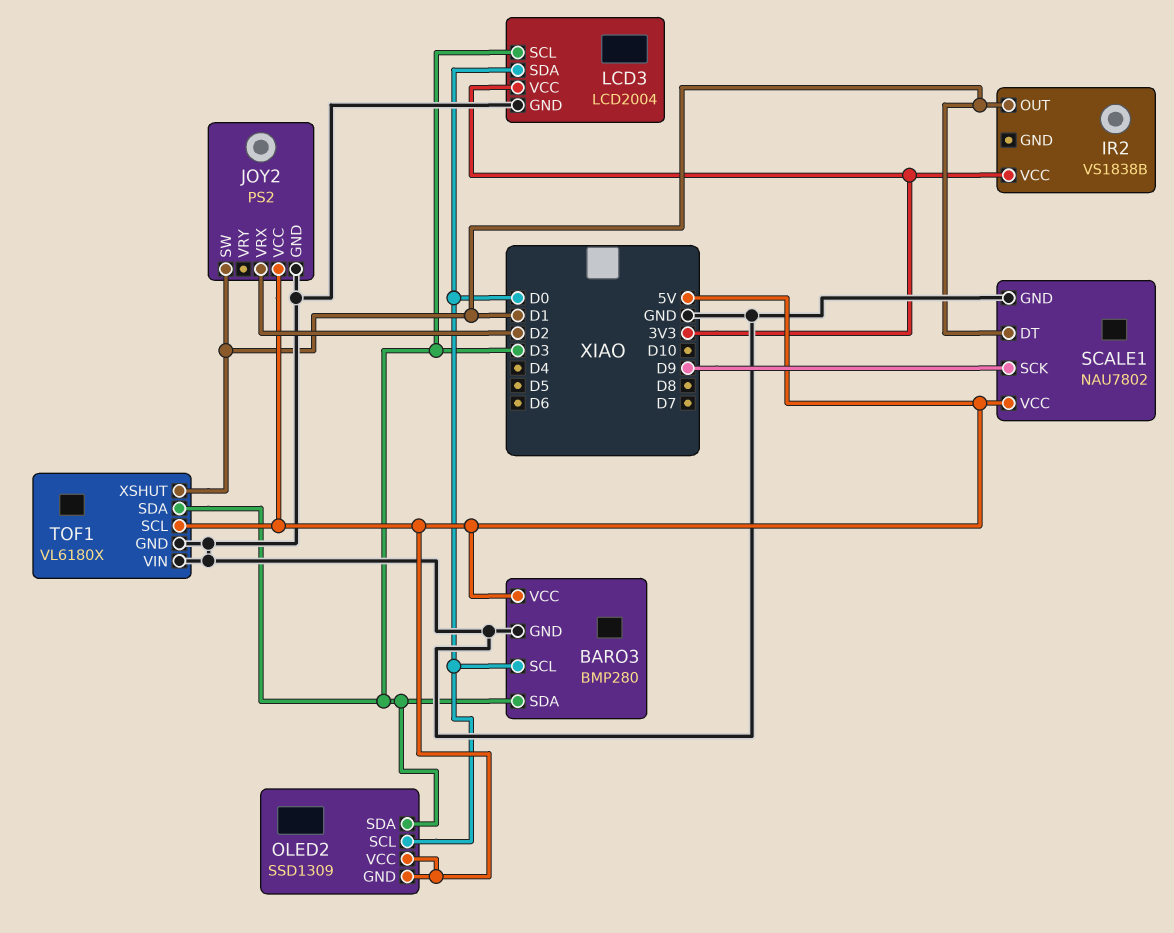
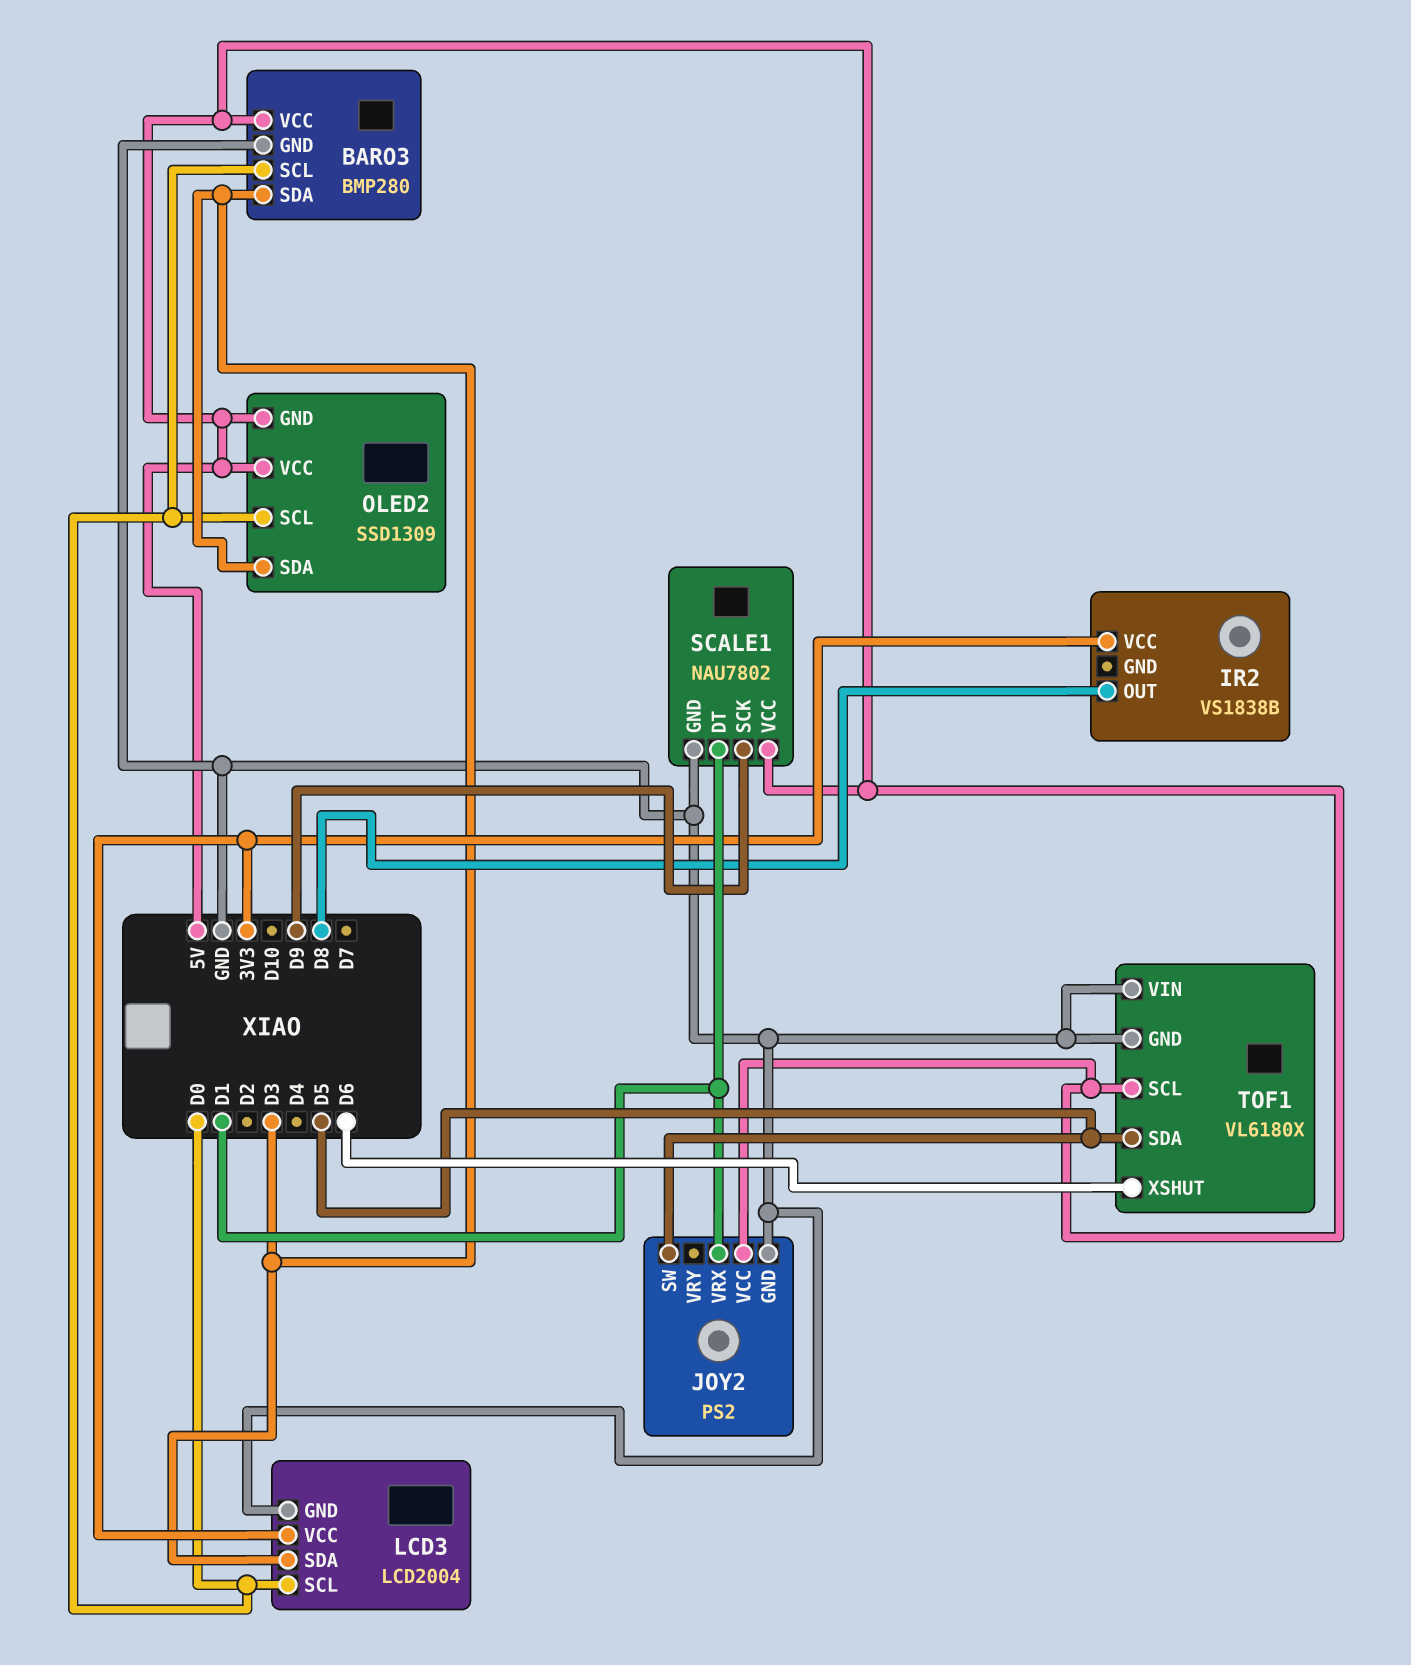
IR2 pin OUT: D1 -> D8
JOY2 pin SW: D1 -> D5
JOY2 pin VRX: D2 -> D1
LCD3 pin SCL: D3 -> D0
LCD3 pin SDA: D0 -> D3
TOF1 pin SDA: D3 -> D5
TOF1 pin XSHUT: D1 -> D6

